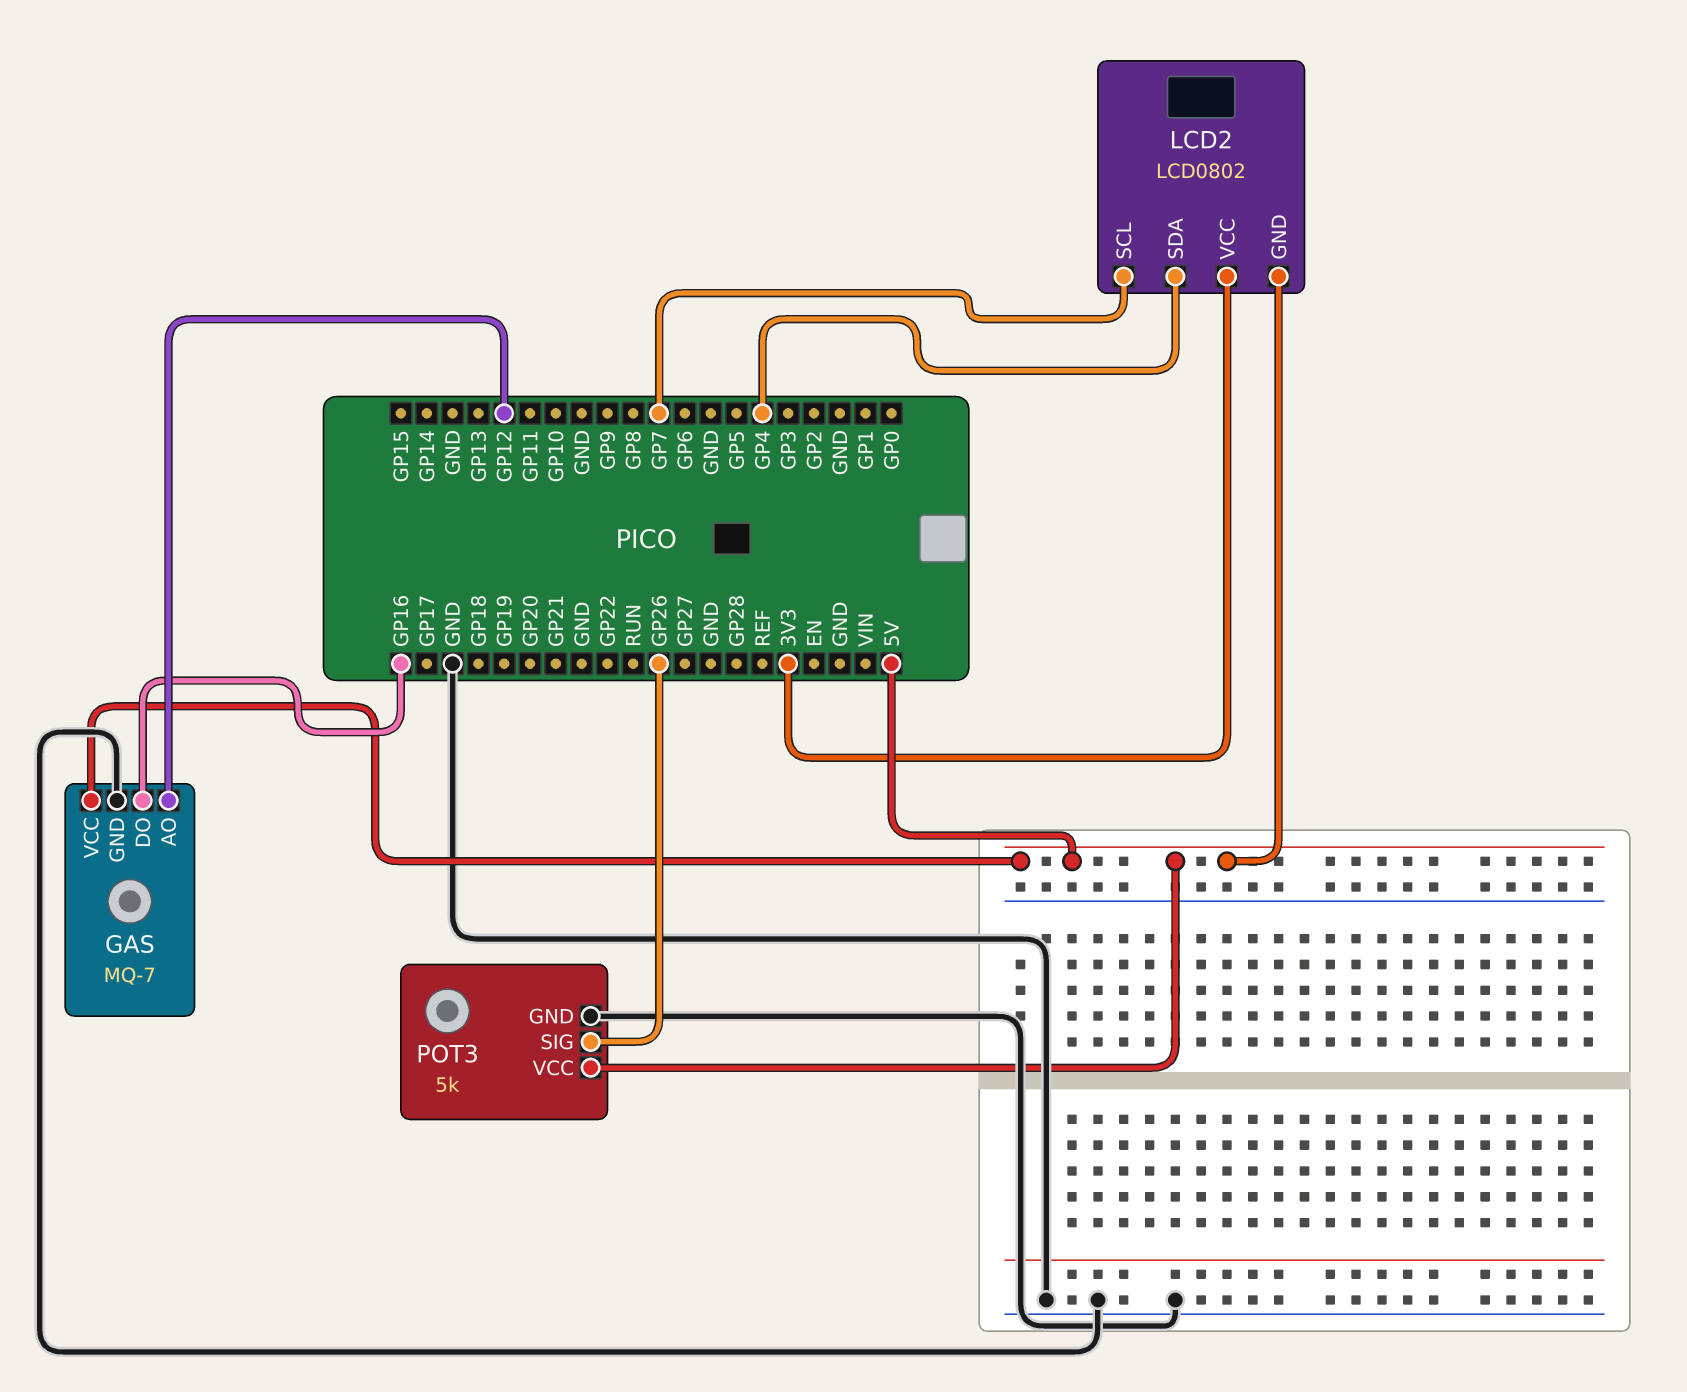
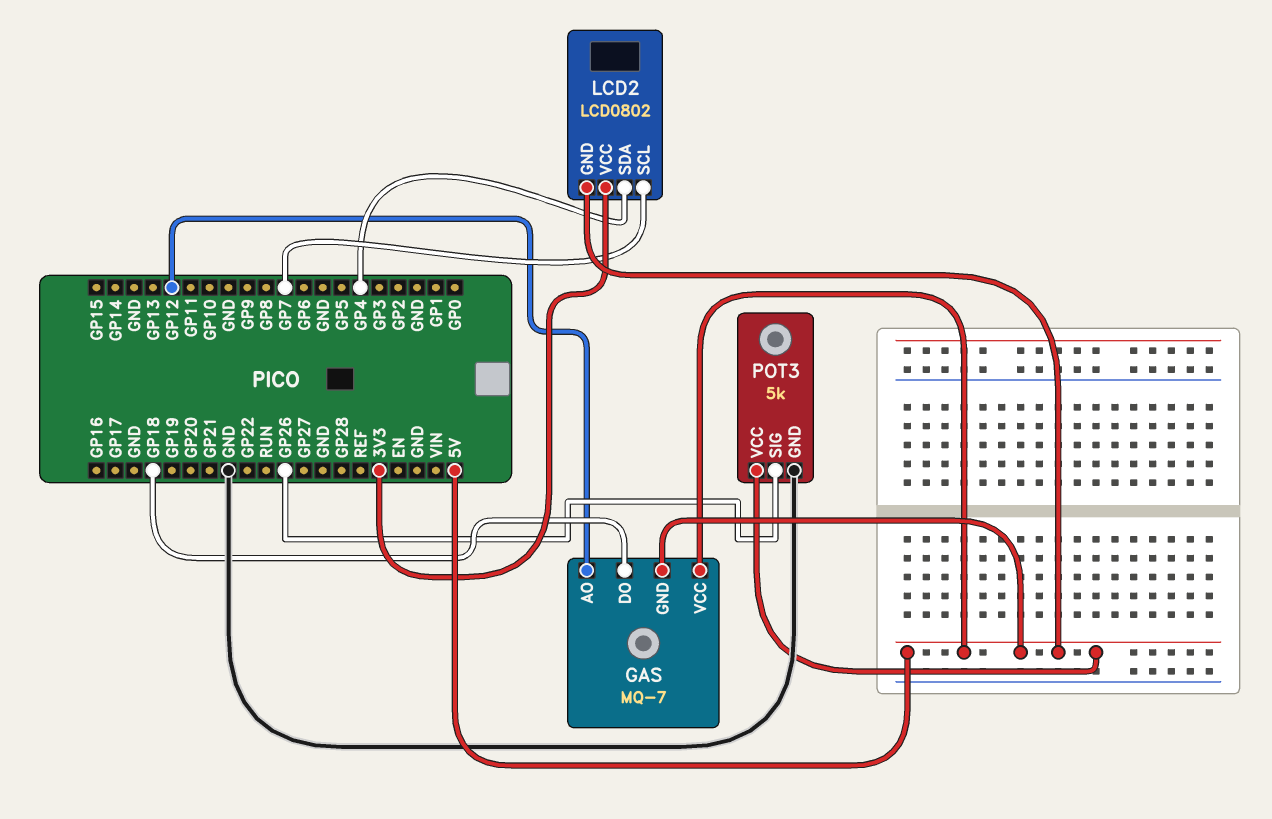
GAS pin DO: GP16 -> GP18
GAS pin GND: GND -> 5V

